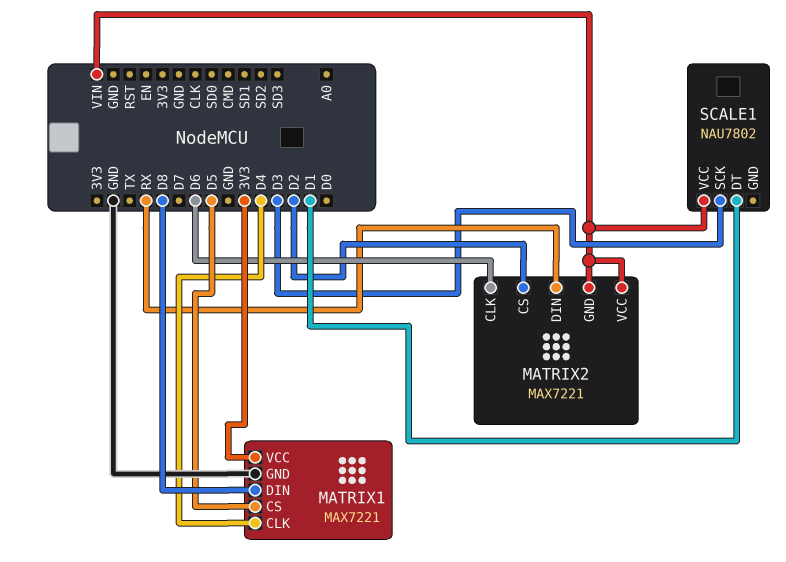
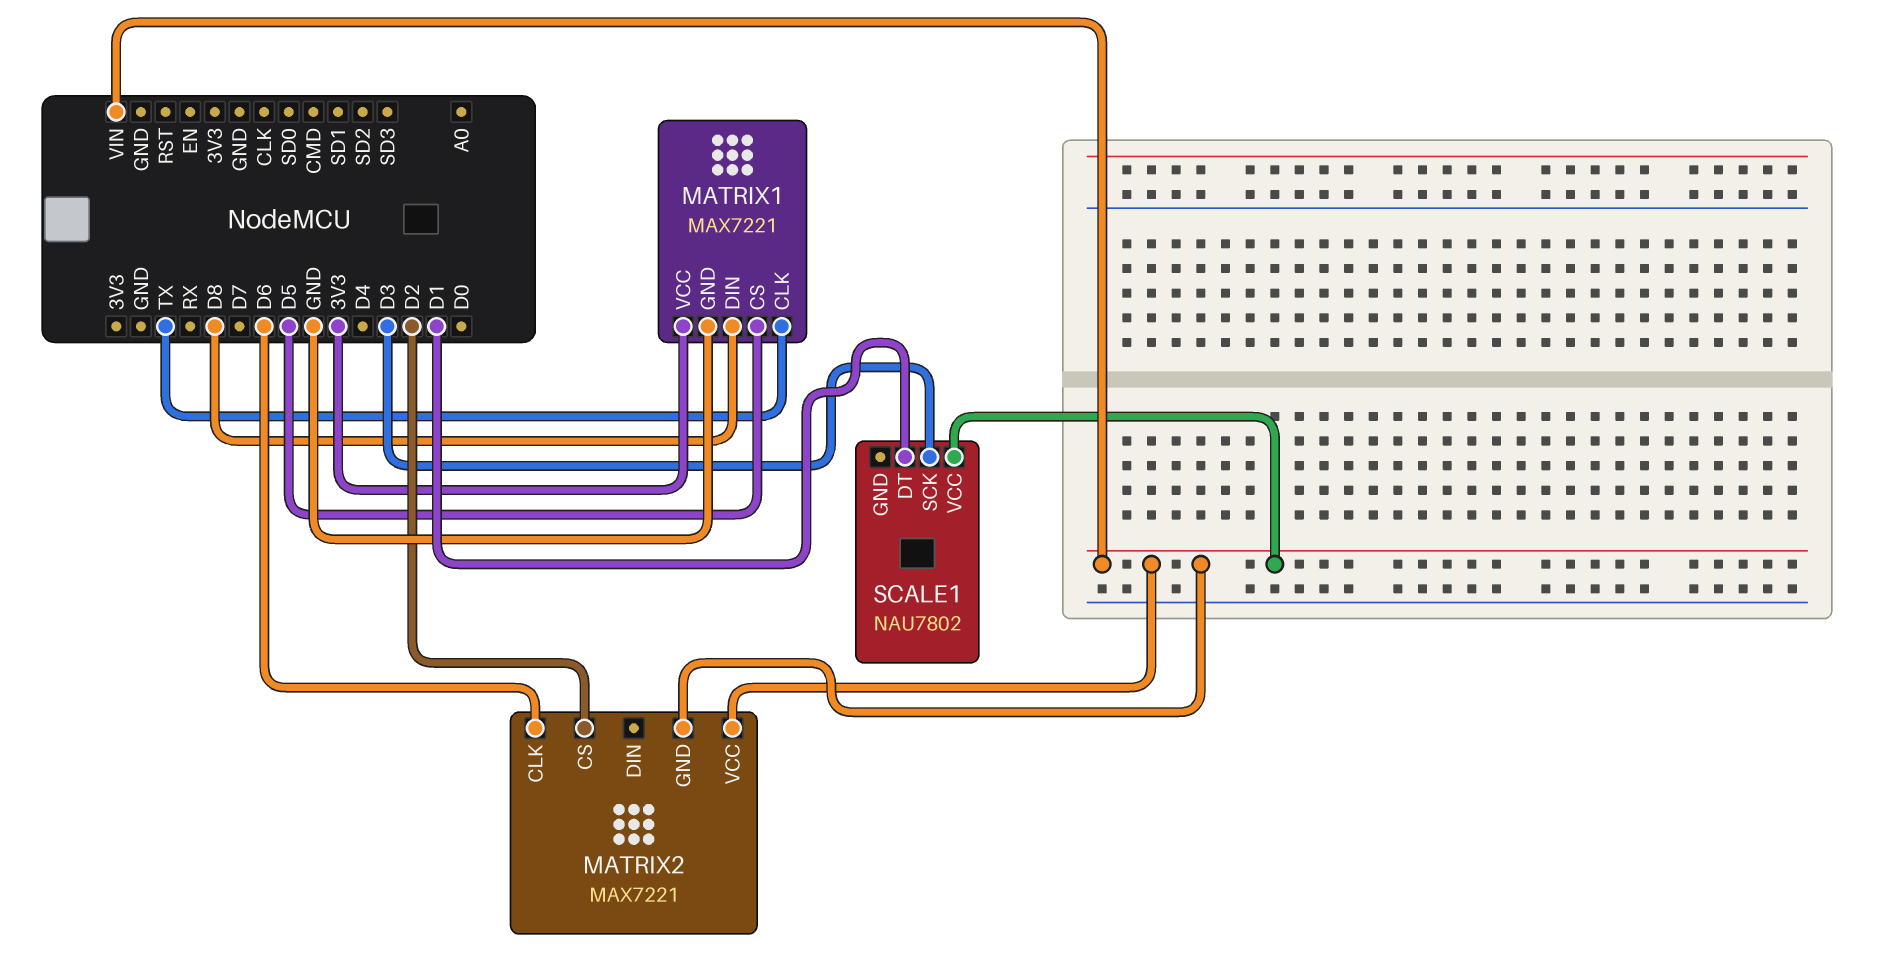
MATRIX1 pin CLK: D4 -> TX
MATRIX2 pin DIN: RX -> none

